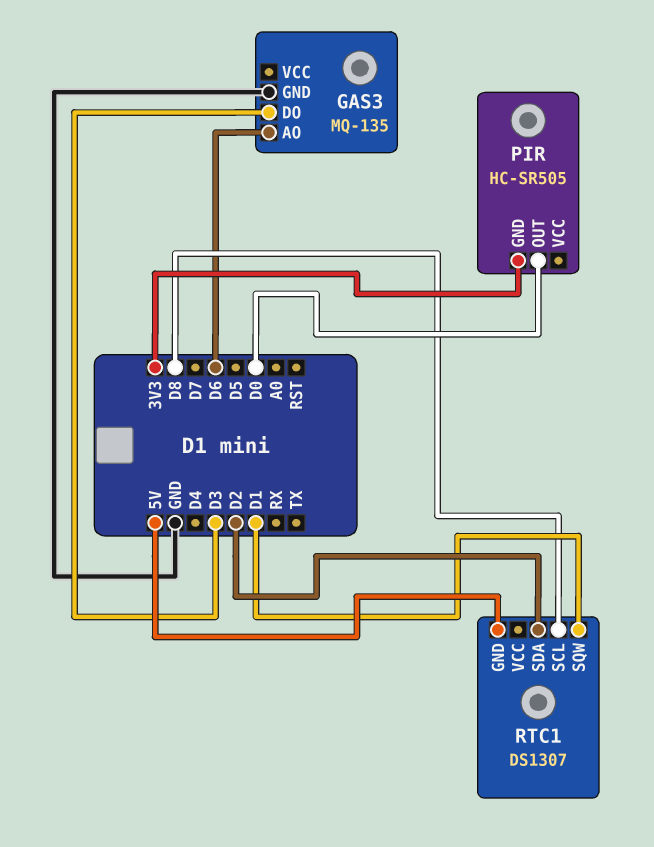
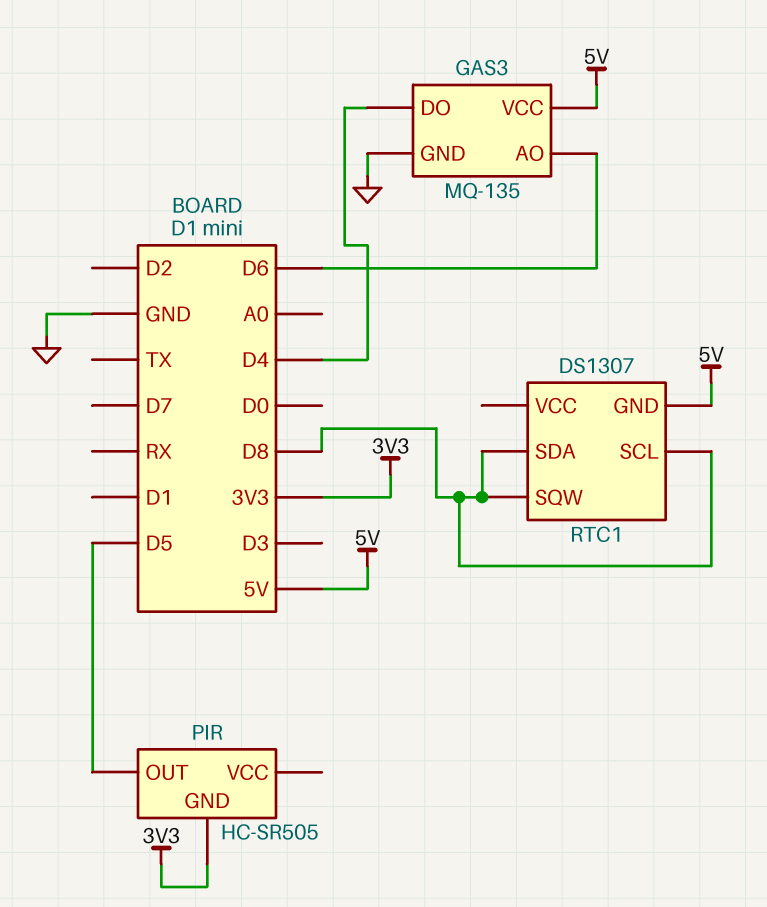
GAS3 pin DO: D3 -> D4
GAS3 pin VCC: none -> 5V
PIR pin OUT: D0 -> D5
RTC1 pin SDA: D2 -> D8
RTC1 pin SQW: D1 -> D8

